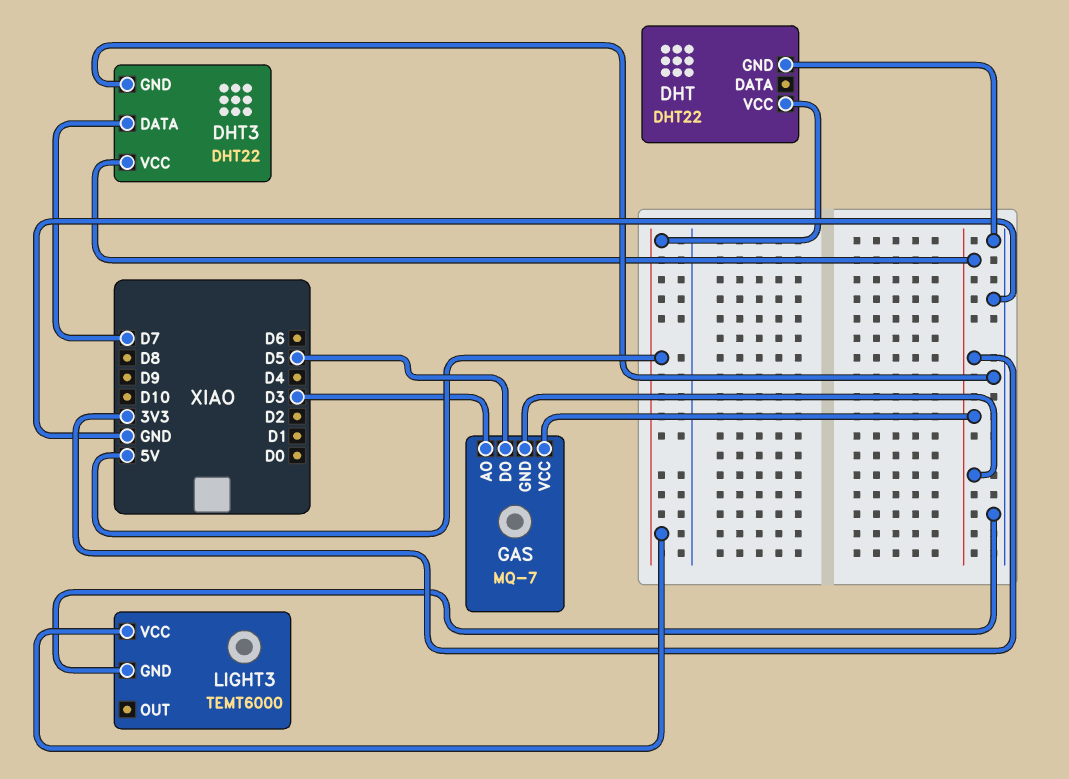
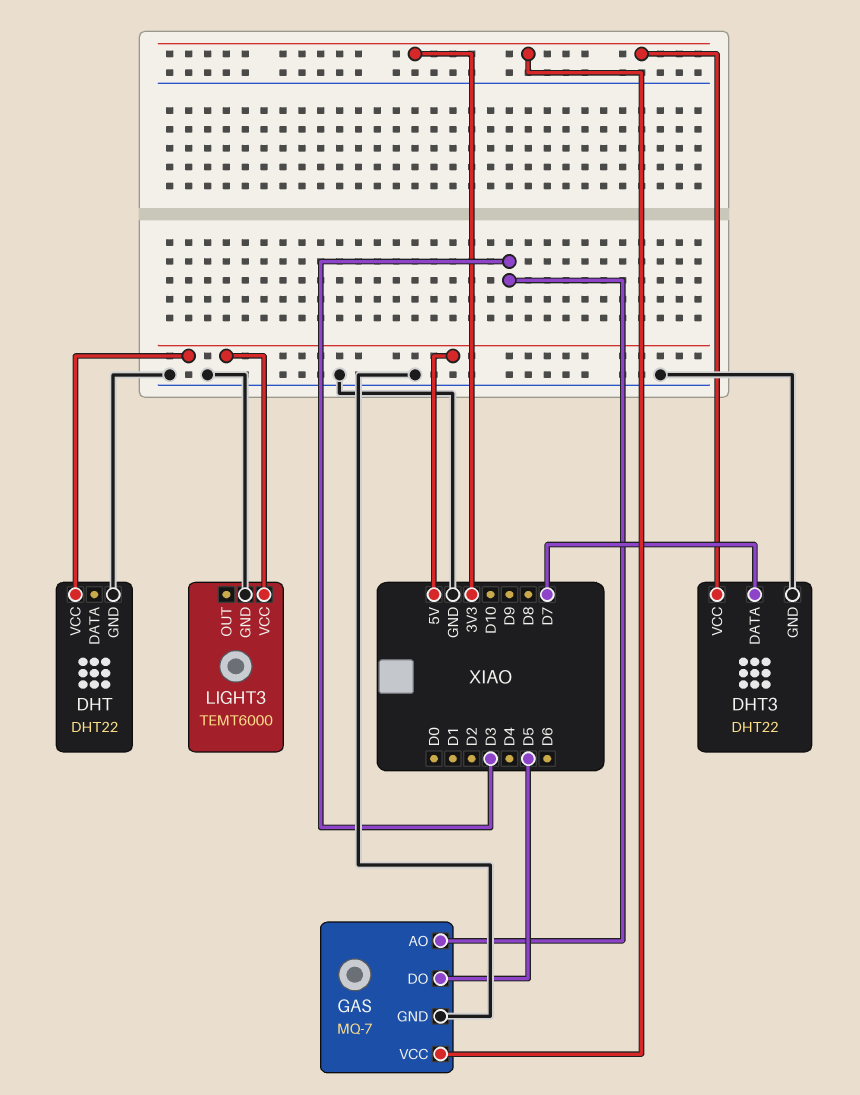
GAS pin GND: 3V3 -> GND

